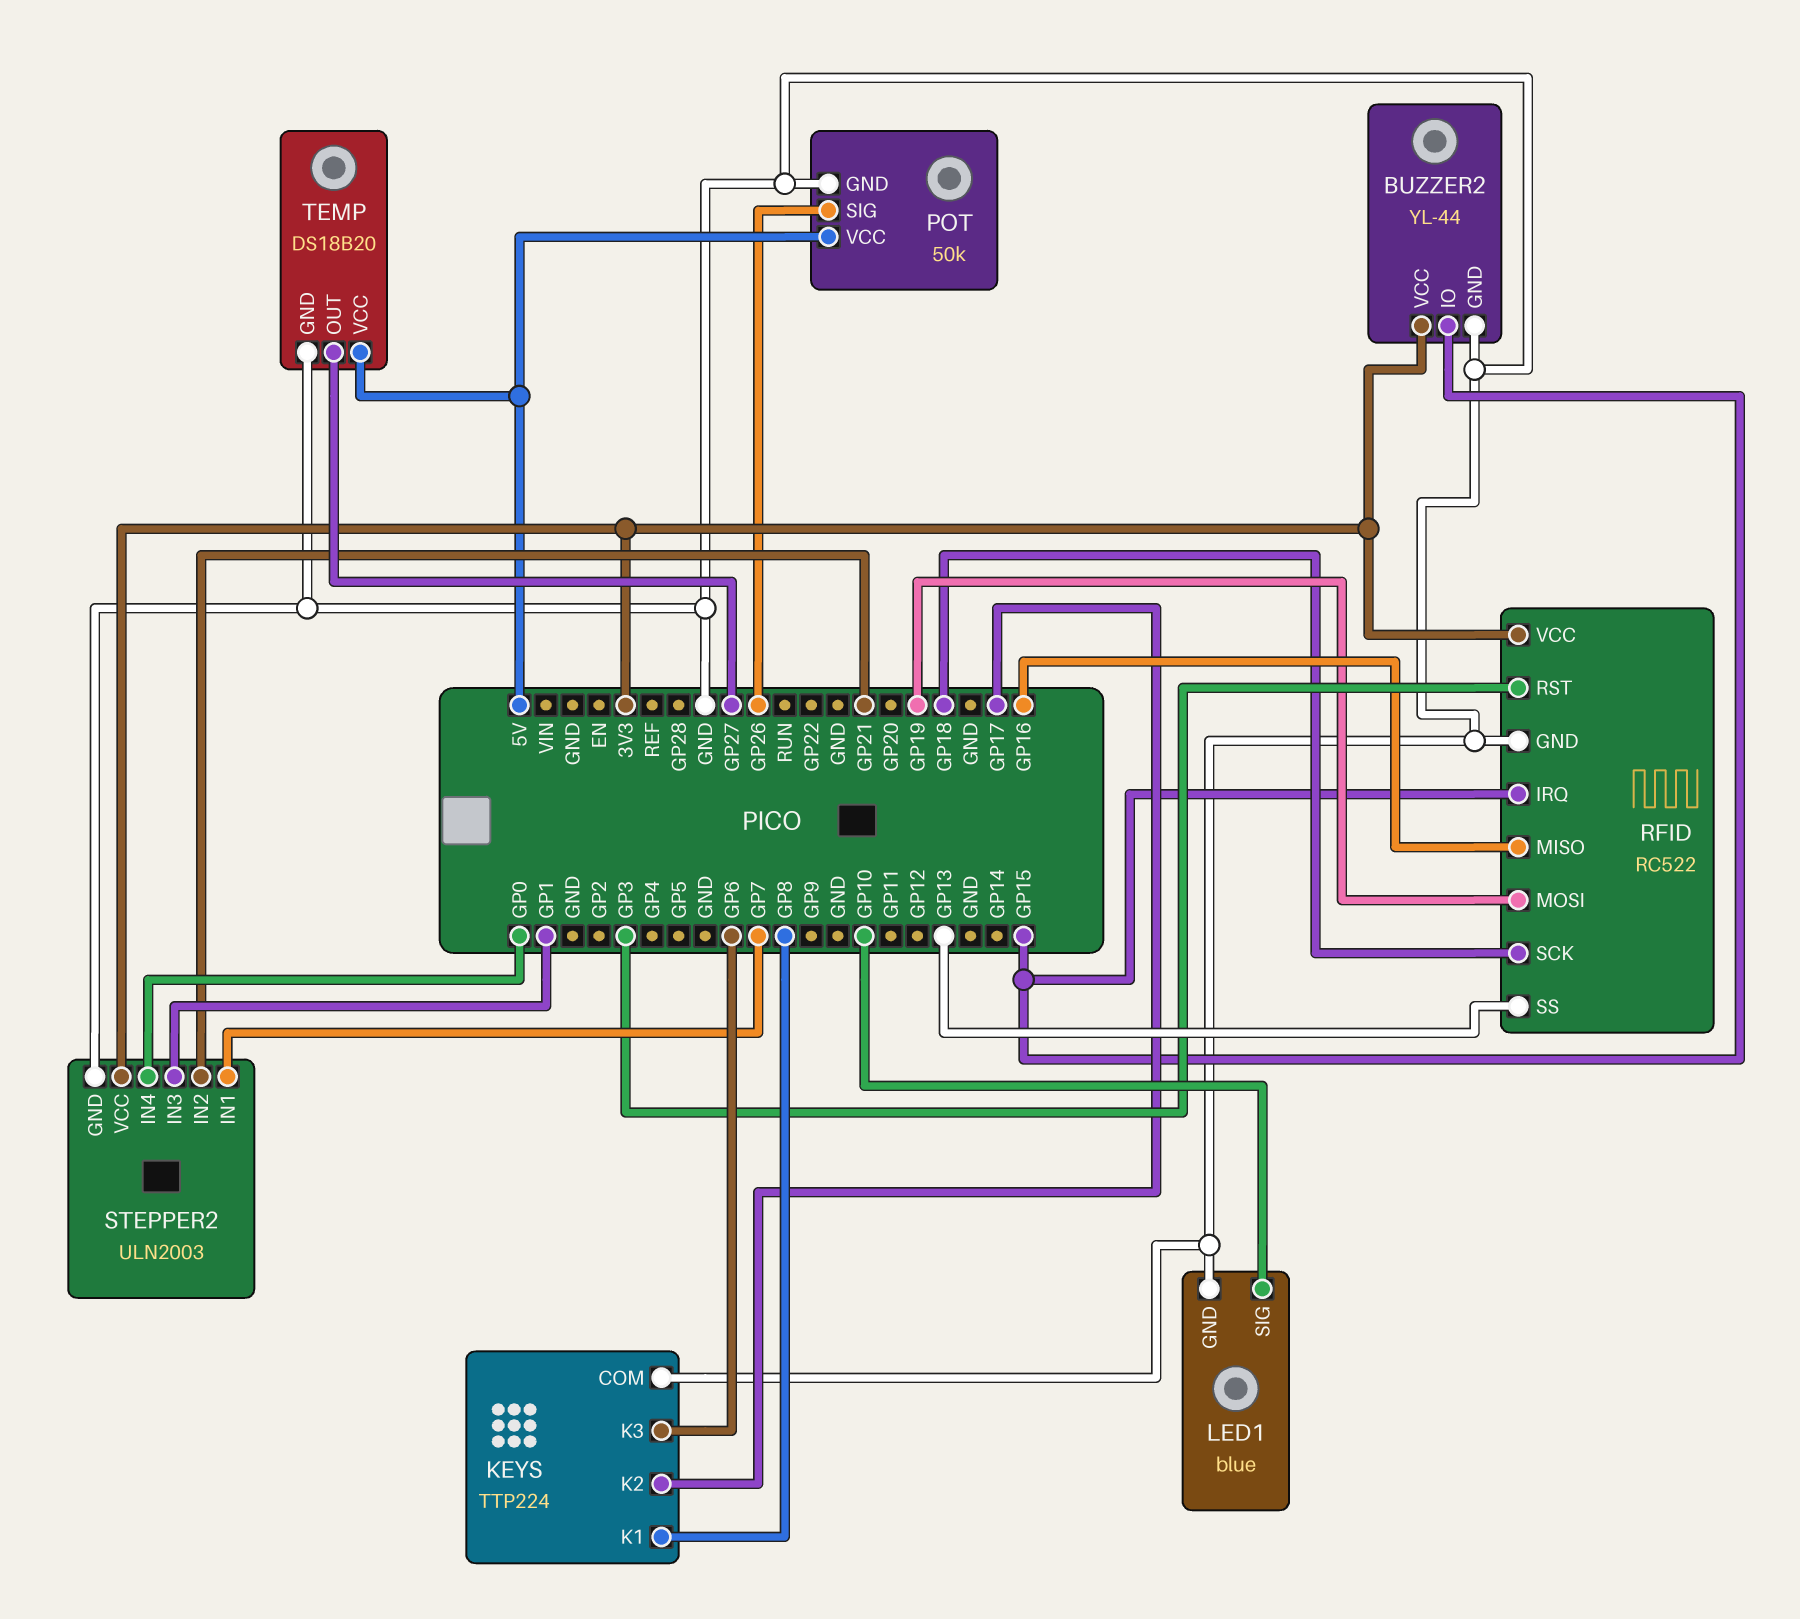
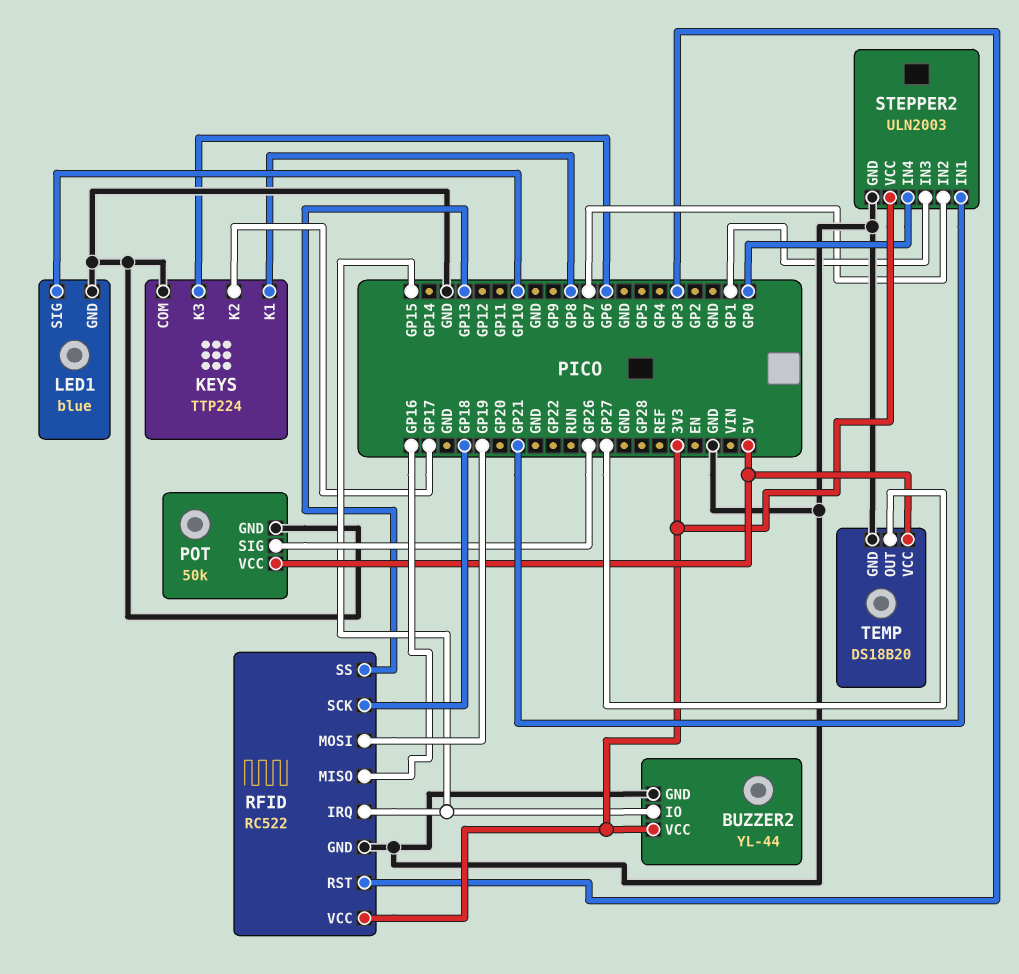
STEPPER2 pin IN1: GP7 -> GP21
STEPPER2 pin IN2: GP21 -> GP7

